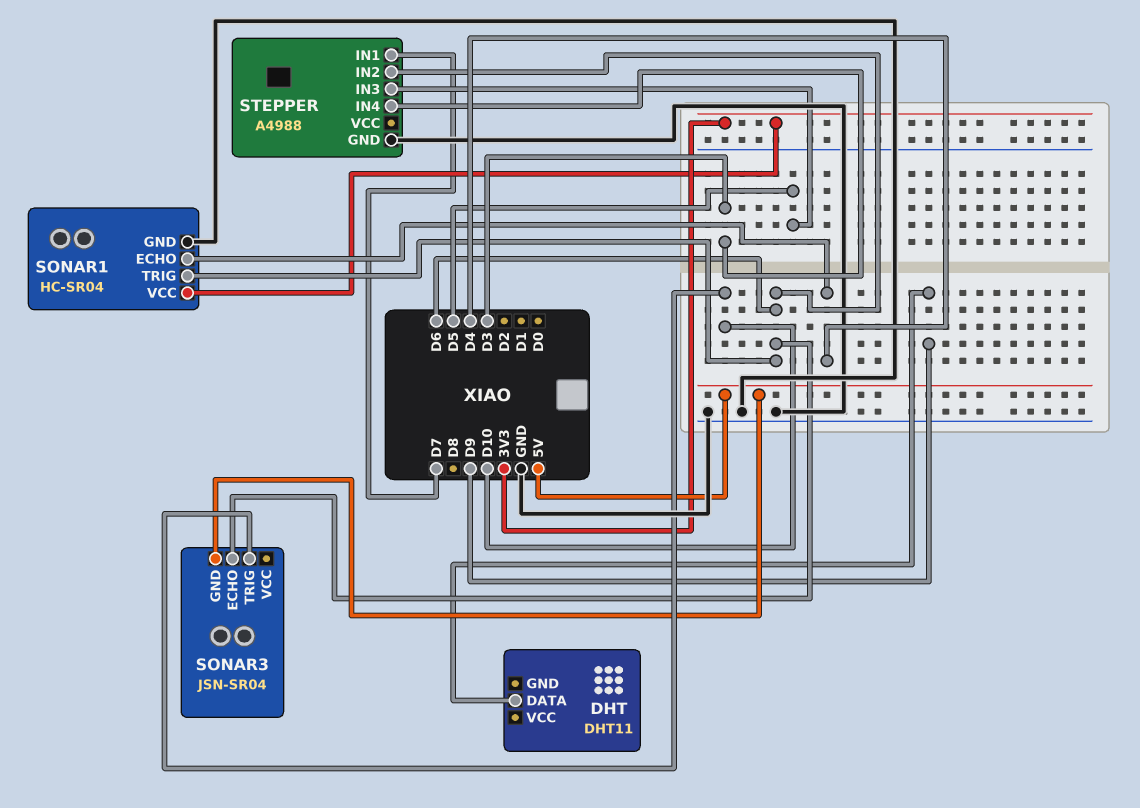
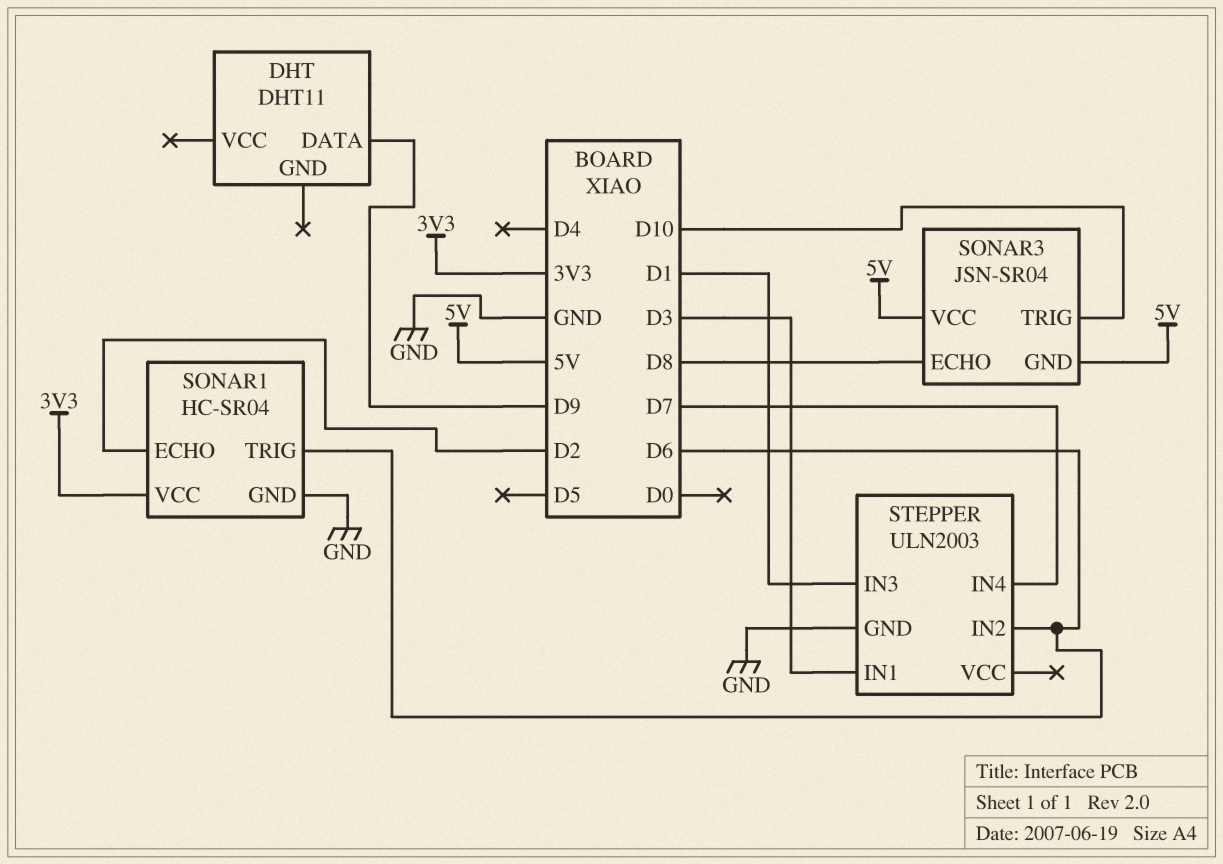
SONAR1 pin ECHO: D4 -> D2
SONAR3 pin ECHO: D6 -> D8
SONAR3 pin VCC: none -> 5V
STEPPER: A4988 -> ULN2003
STEPPER pin IN1: D7 -> D3
STEPPER pin IN3: D5 -> D1
STEPPER pin IN4: D3 -> D7

